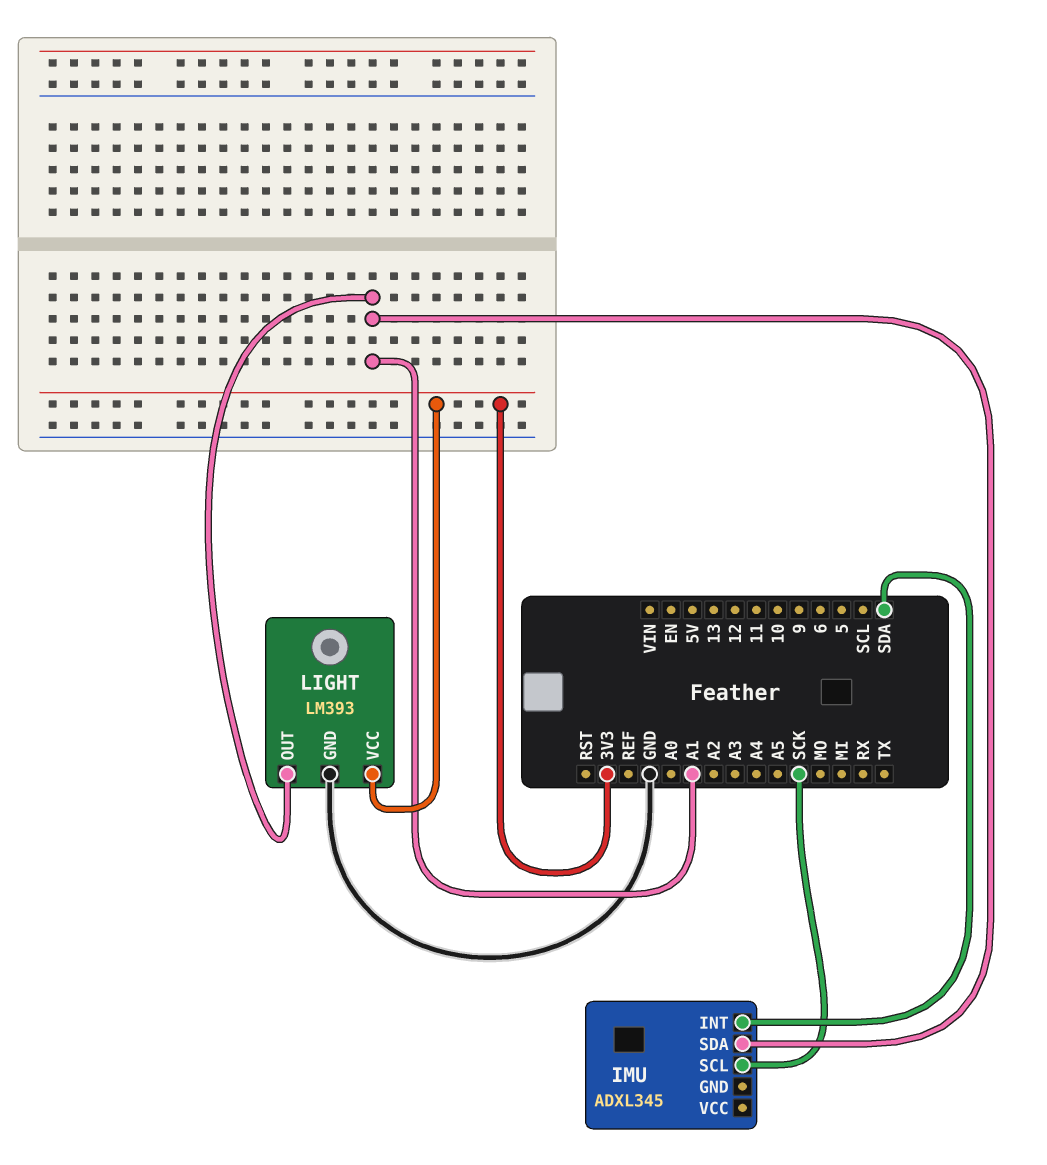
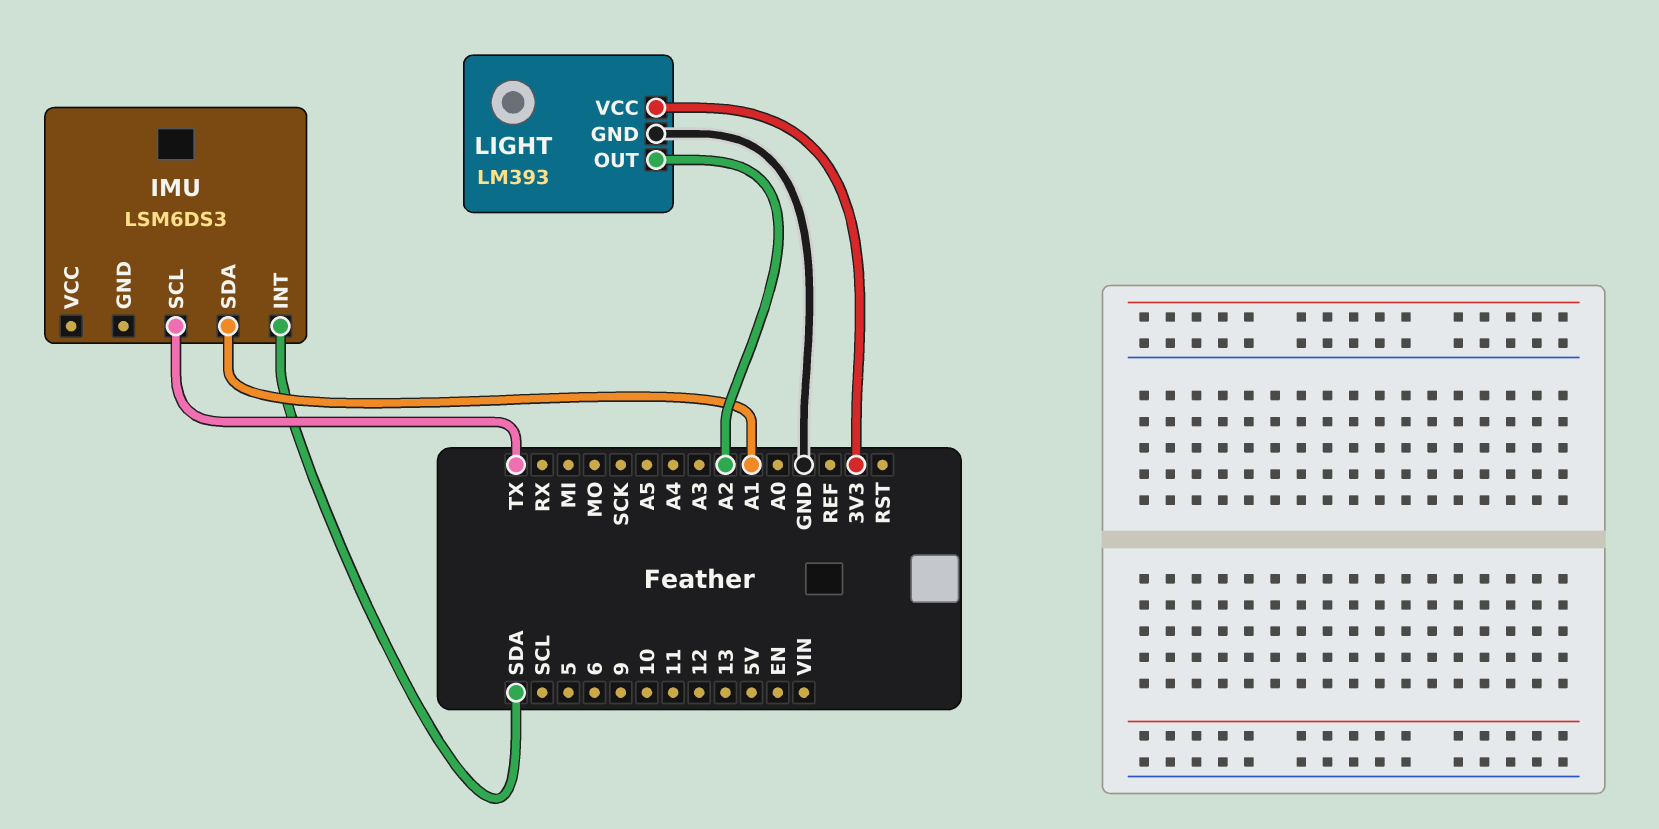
IMU: ADXL345 -> LSM6DS3
IMU pin SCL: SCK -> TX
LIGHT pin OUT: A1 -> A2

